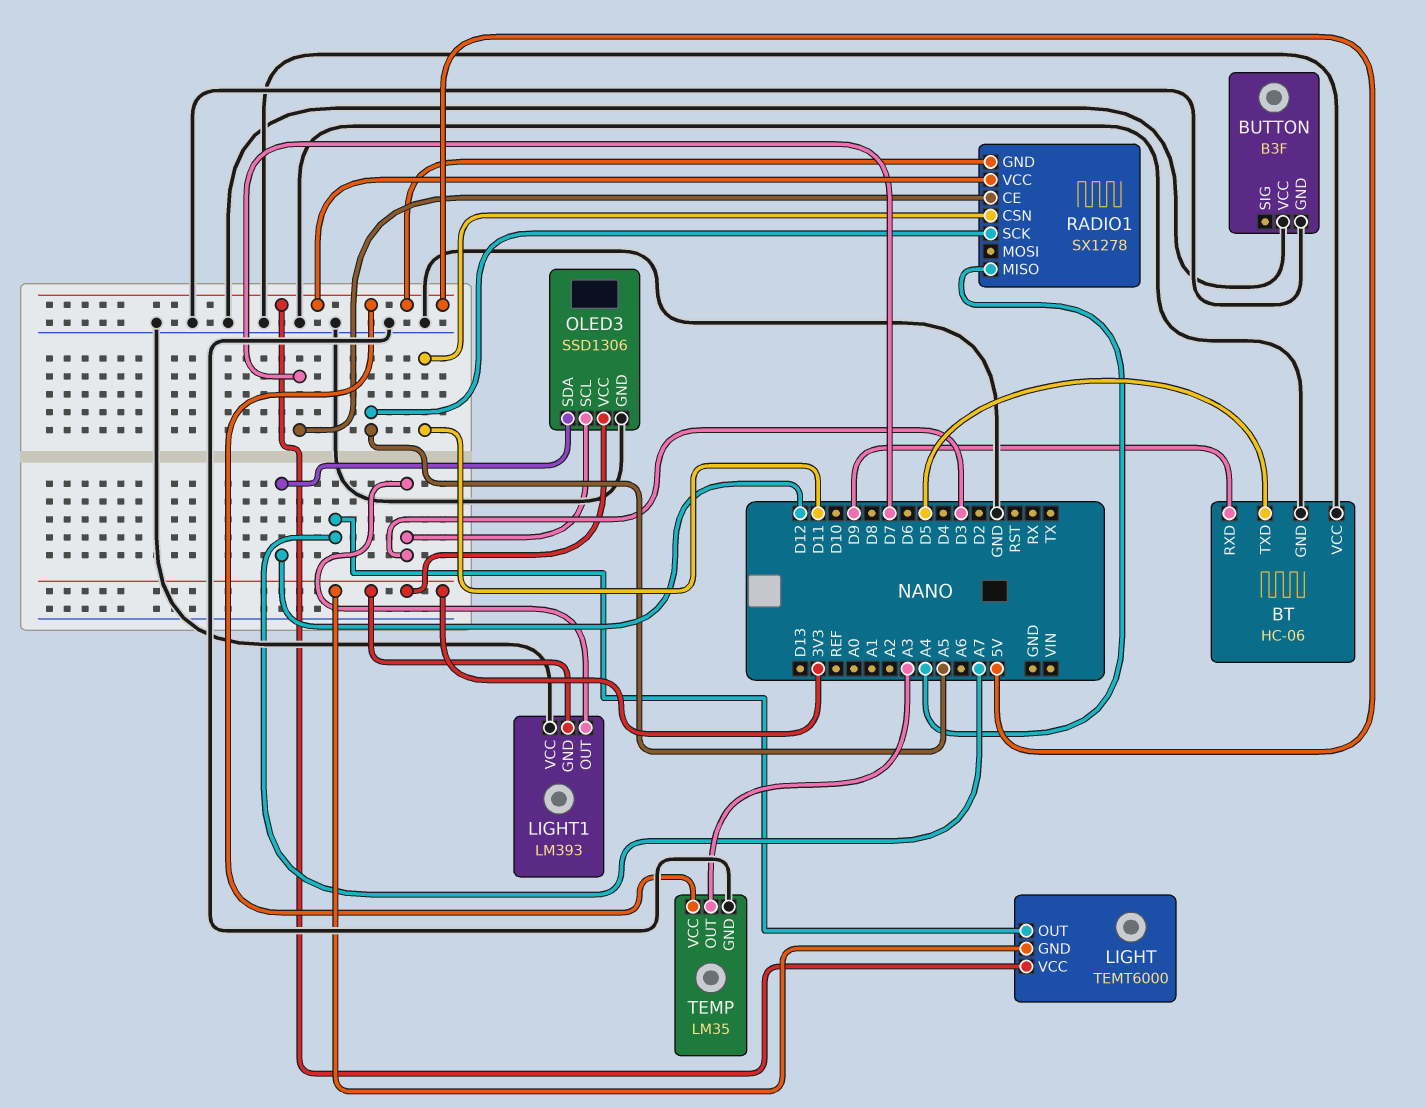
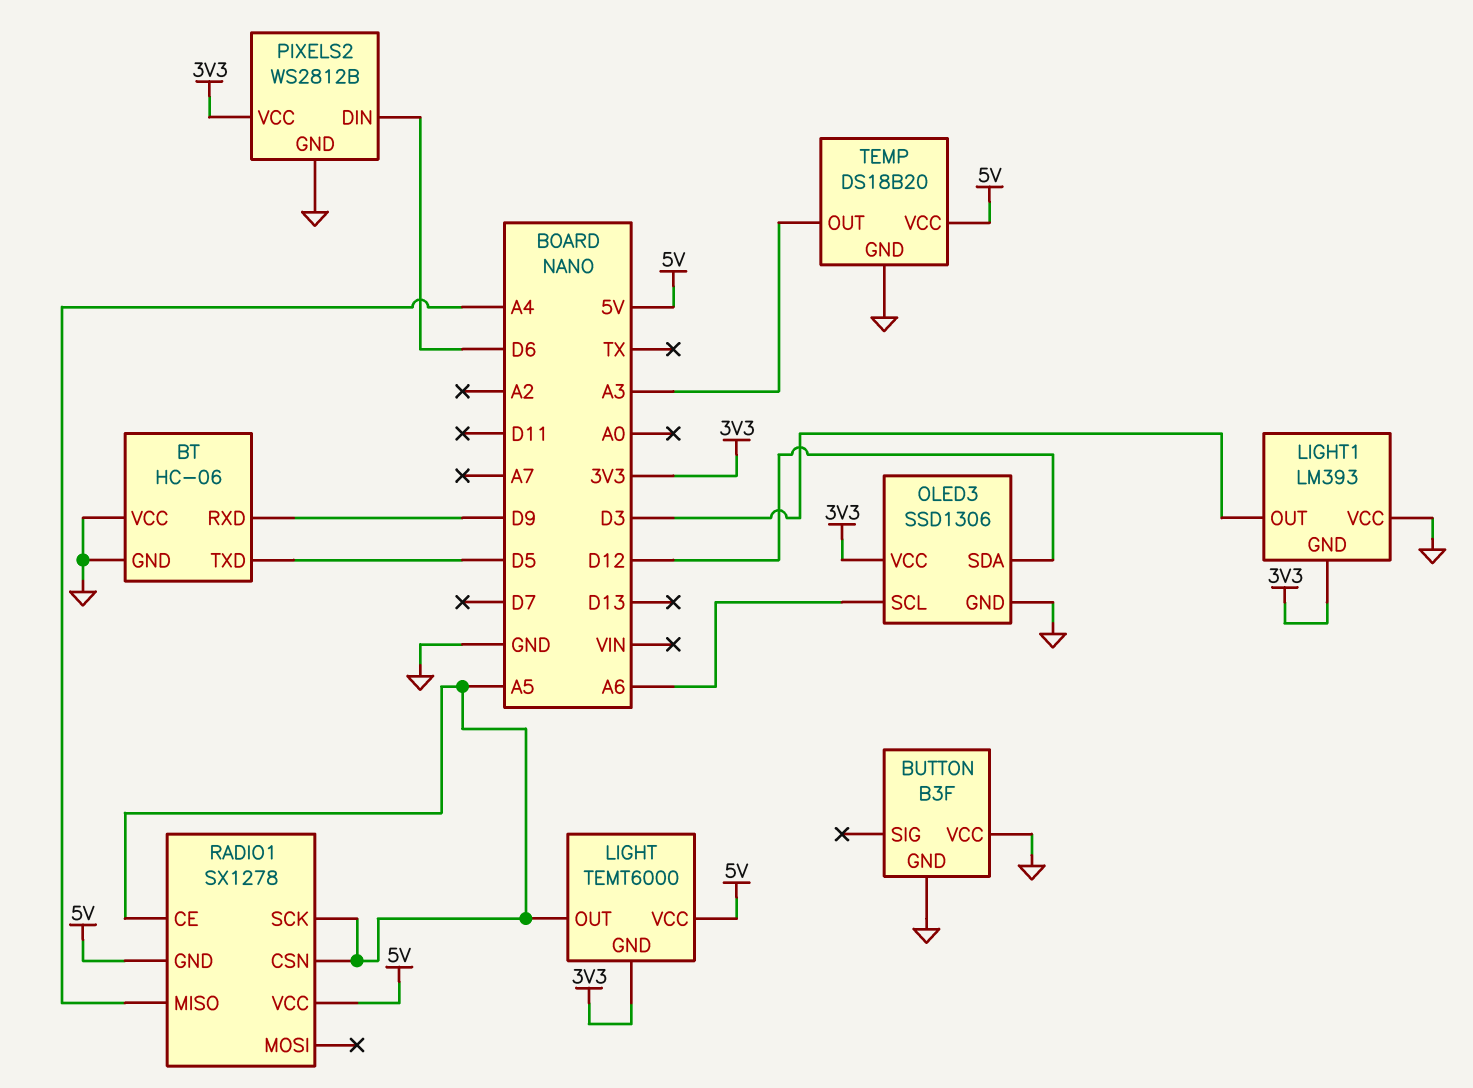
LIGHT pin OUT: A7 -> A5
OLED3 pin SCL: D3 -> A6
PIXELS2: none -> WS2812B
PIXELS2 pin DIN: none -> D6
PIXELS2 pin GND: none -> GND
PIXELS2 pin VCC: none -> 3V3
RADIO1 pin CE: D7 -> A5
RADIO1 pin CSN: D11 -> A5
TEMP: LM35 -> DS18B20

